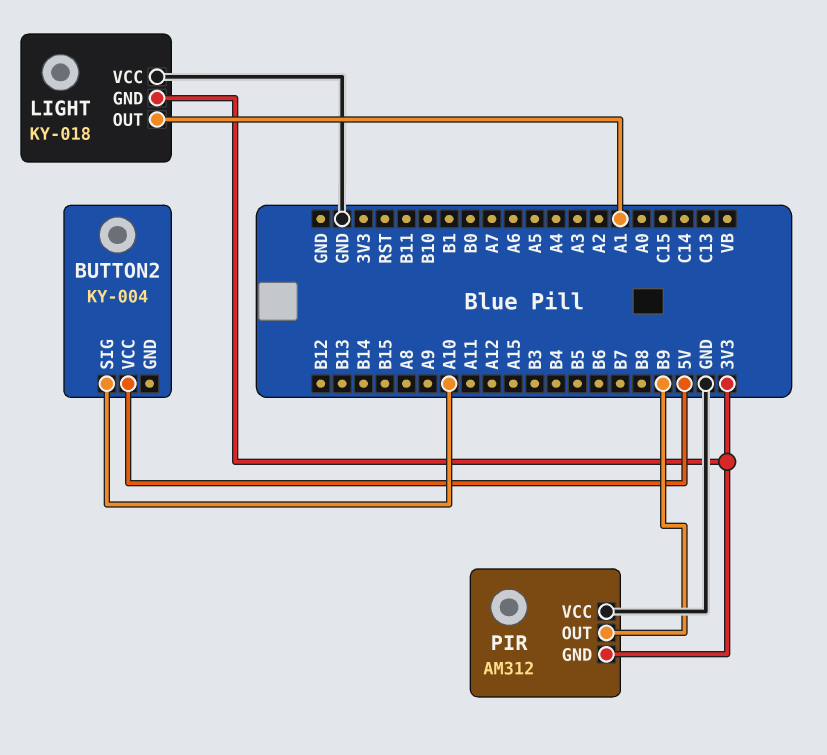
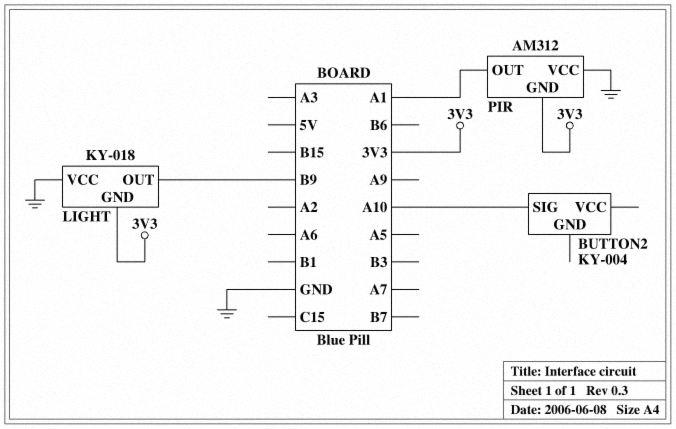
BUTTON2 pin VCC: 5V -> none
LIGHT pin OUT: A1 -> B9
PIR pin OUT: B9 -> A1

